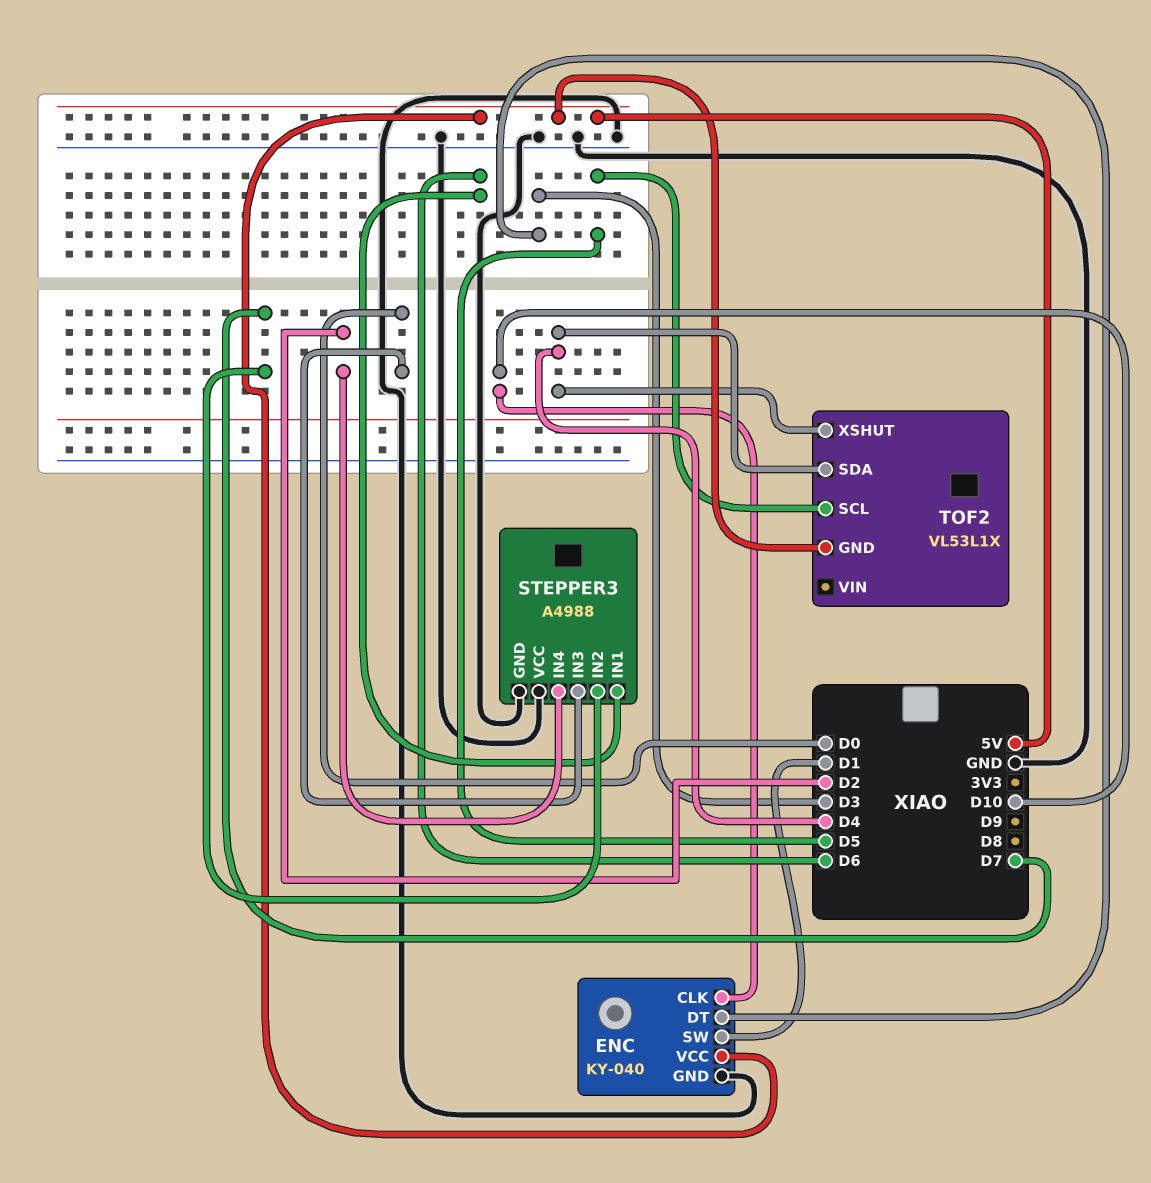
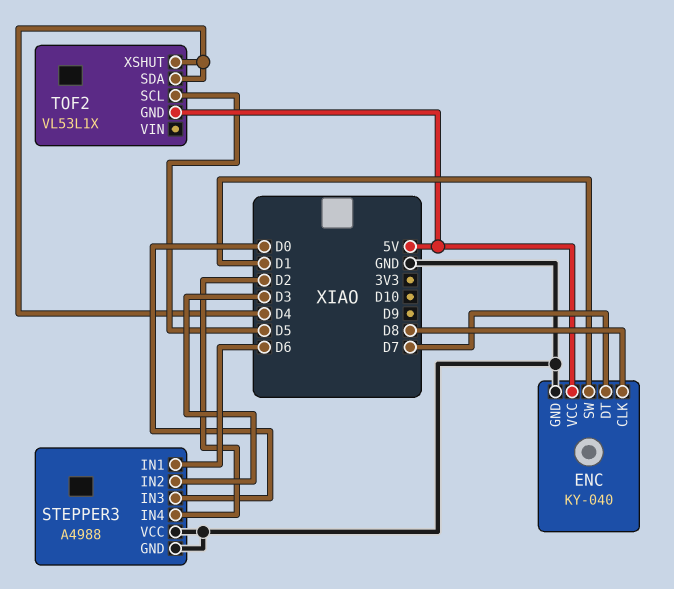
ENC pin CLK: D10 -> D8
ENC pin DT: D3 -> D7
STEPPER3 pin IN2: D7 -> D3

